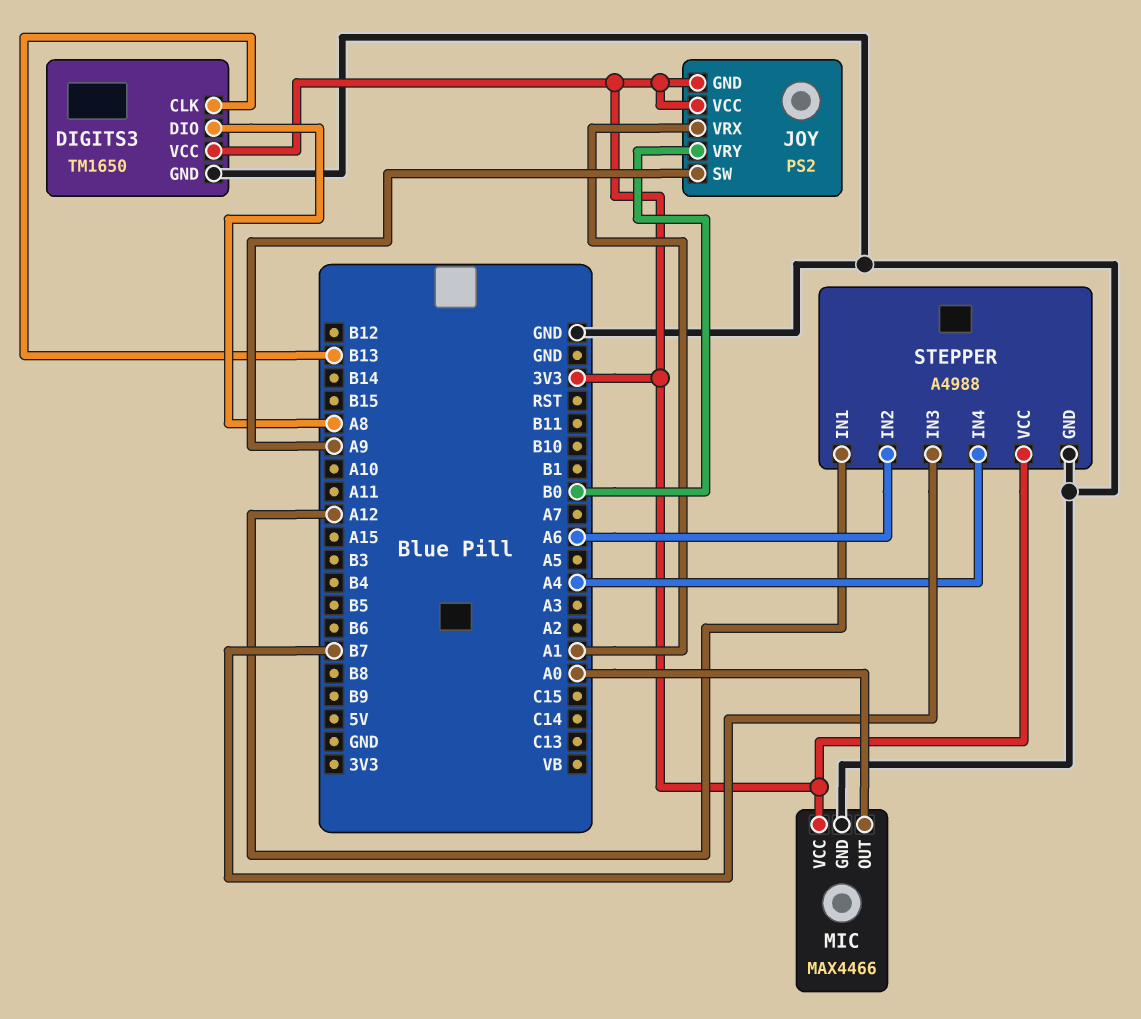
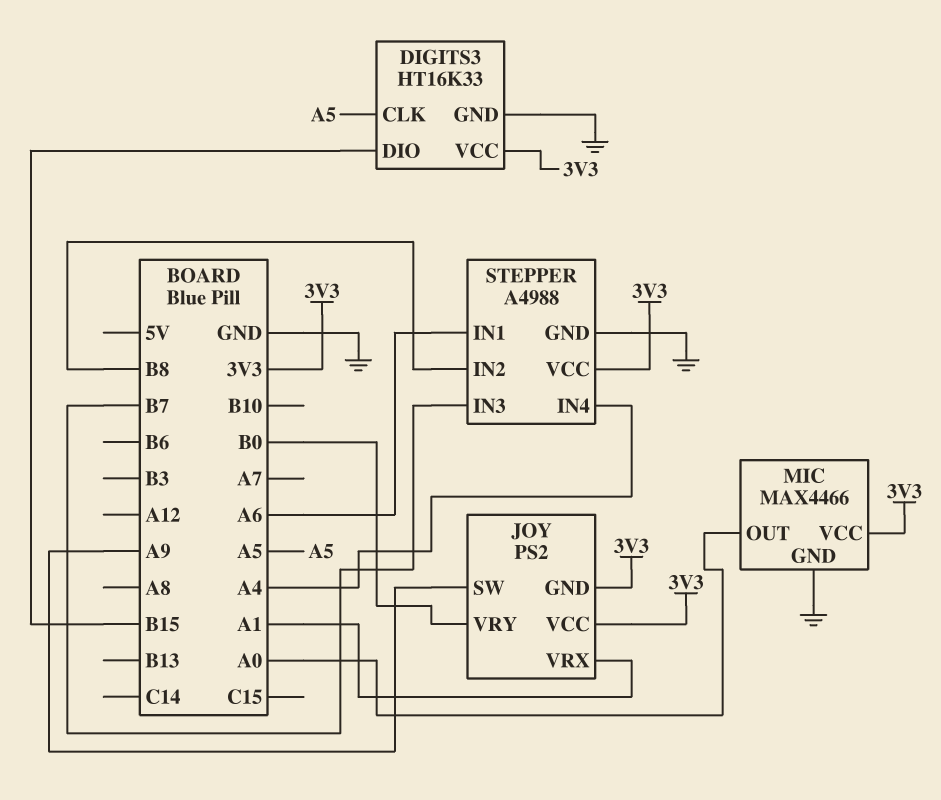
DIGITS3: TM1650 -> HT16K33
DIGITS3 pin CLK: B13 -> A5
DIGITS3 pin DIO: A8 -> B15
STEPPER pin IN1: A12 -> A6
STEPPER pin IN2: A6 -> B8

